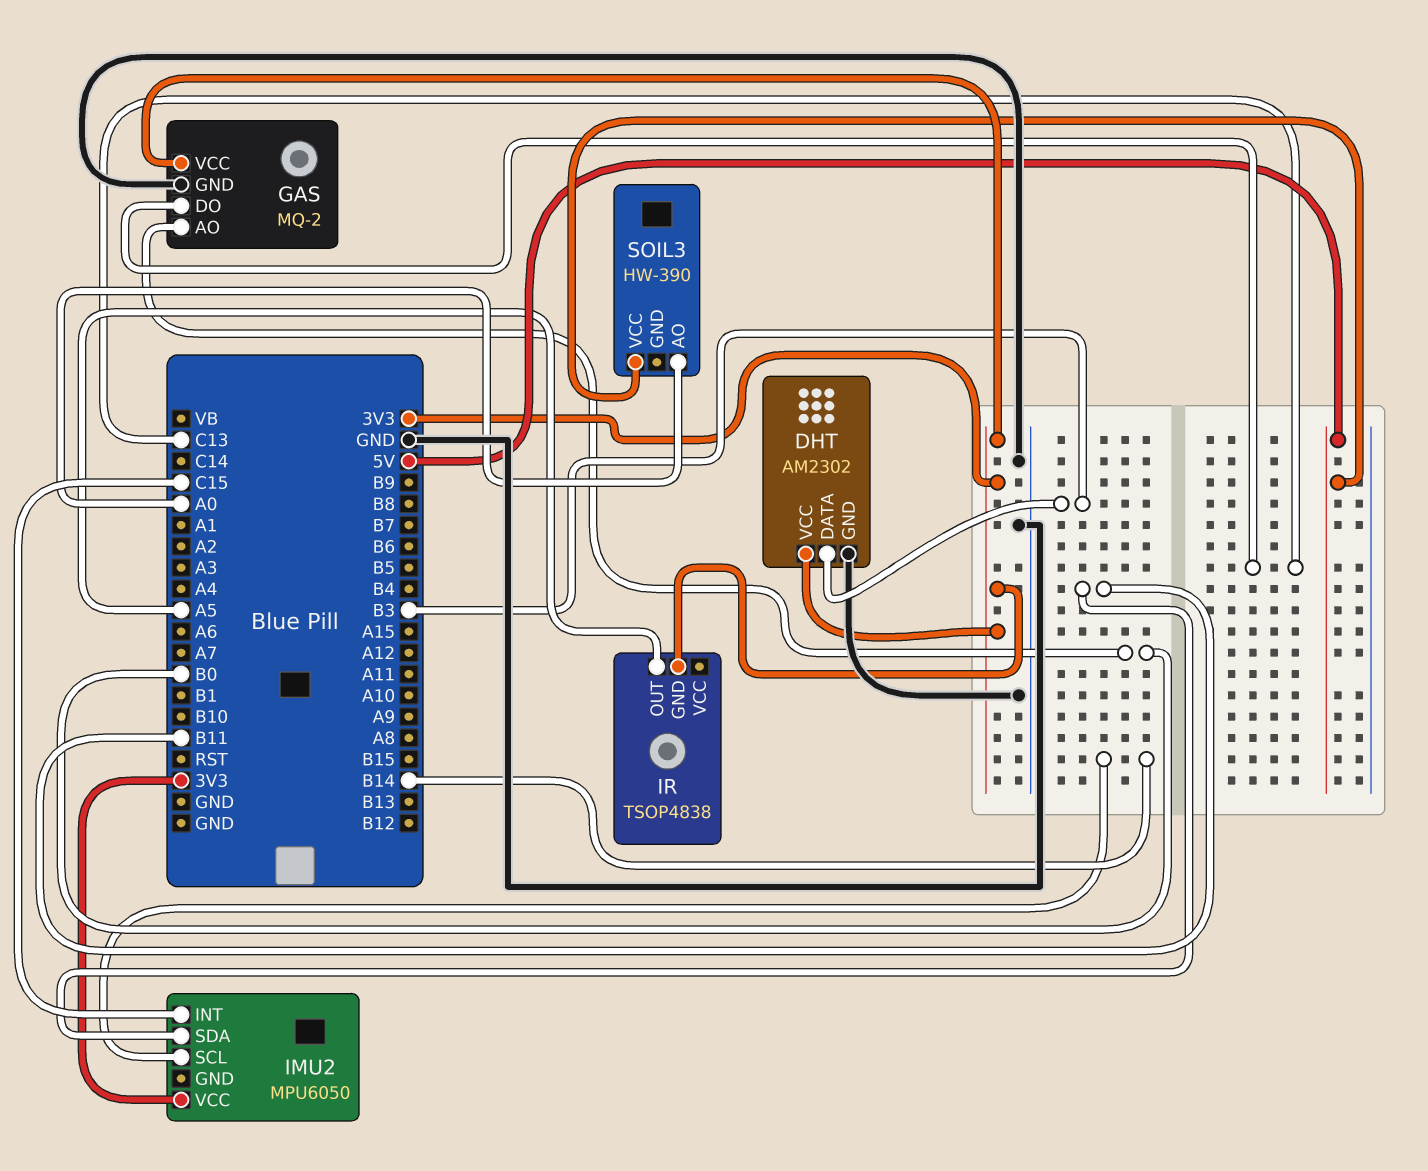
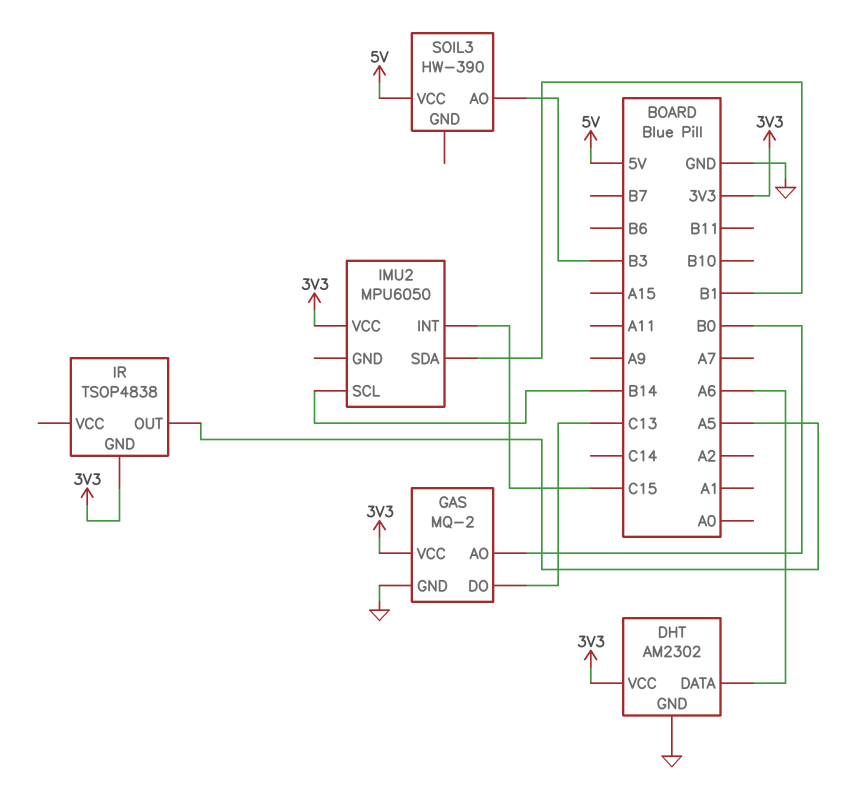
DHT pin DATA: B3 -> A6
IMU2 pin SDA: B11 -> B1
SOIL3 pin AO: A0 -> B3

